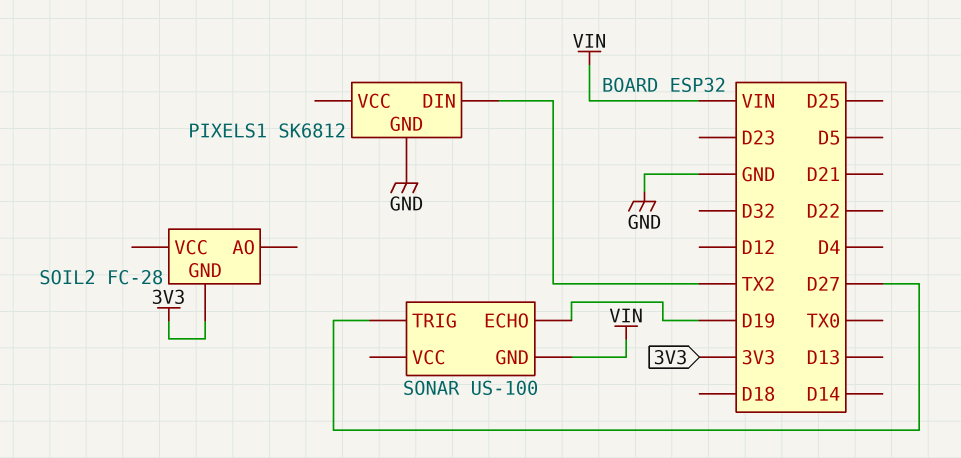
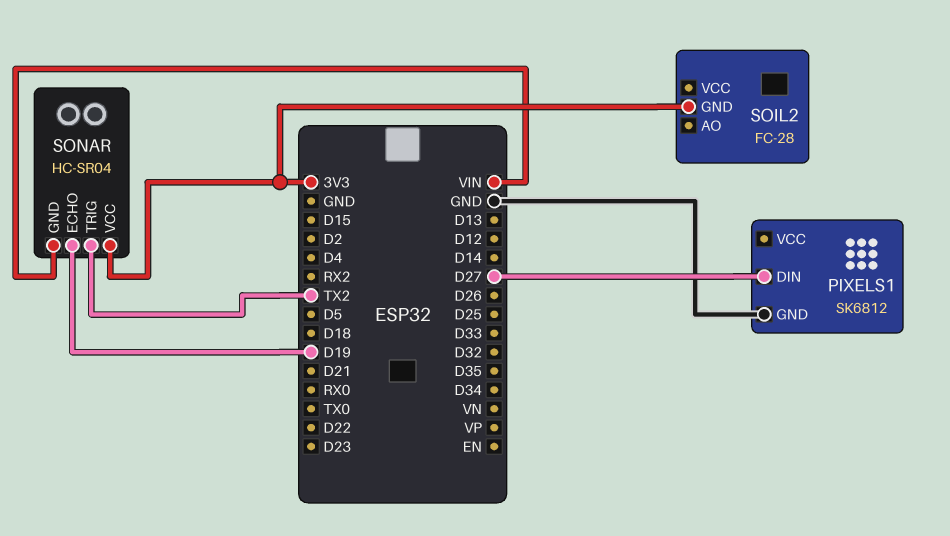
PIXELS1 pin DIN: TX2 -> D27
SONAR: US-100 -> HC-SR04
SONAR pin TRIG: D27 -> TX2
SONAR pin VCC: none -> 3V3

